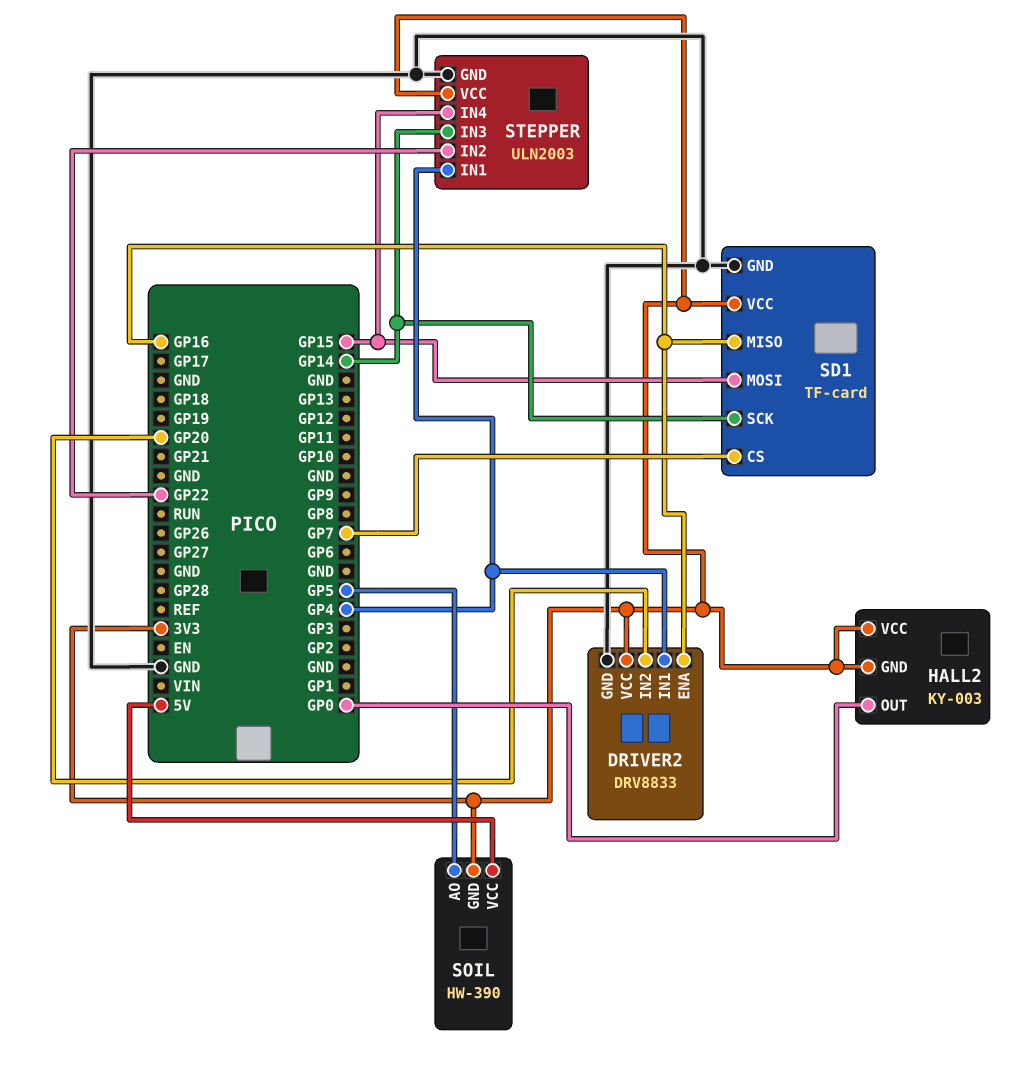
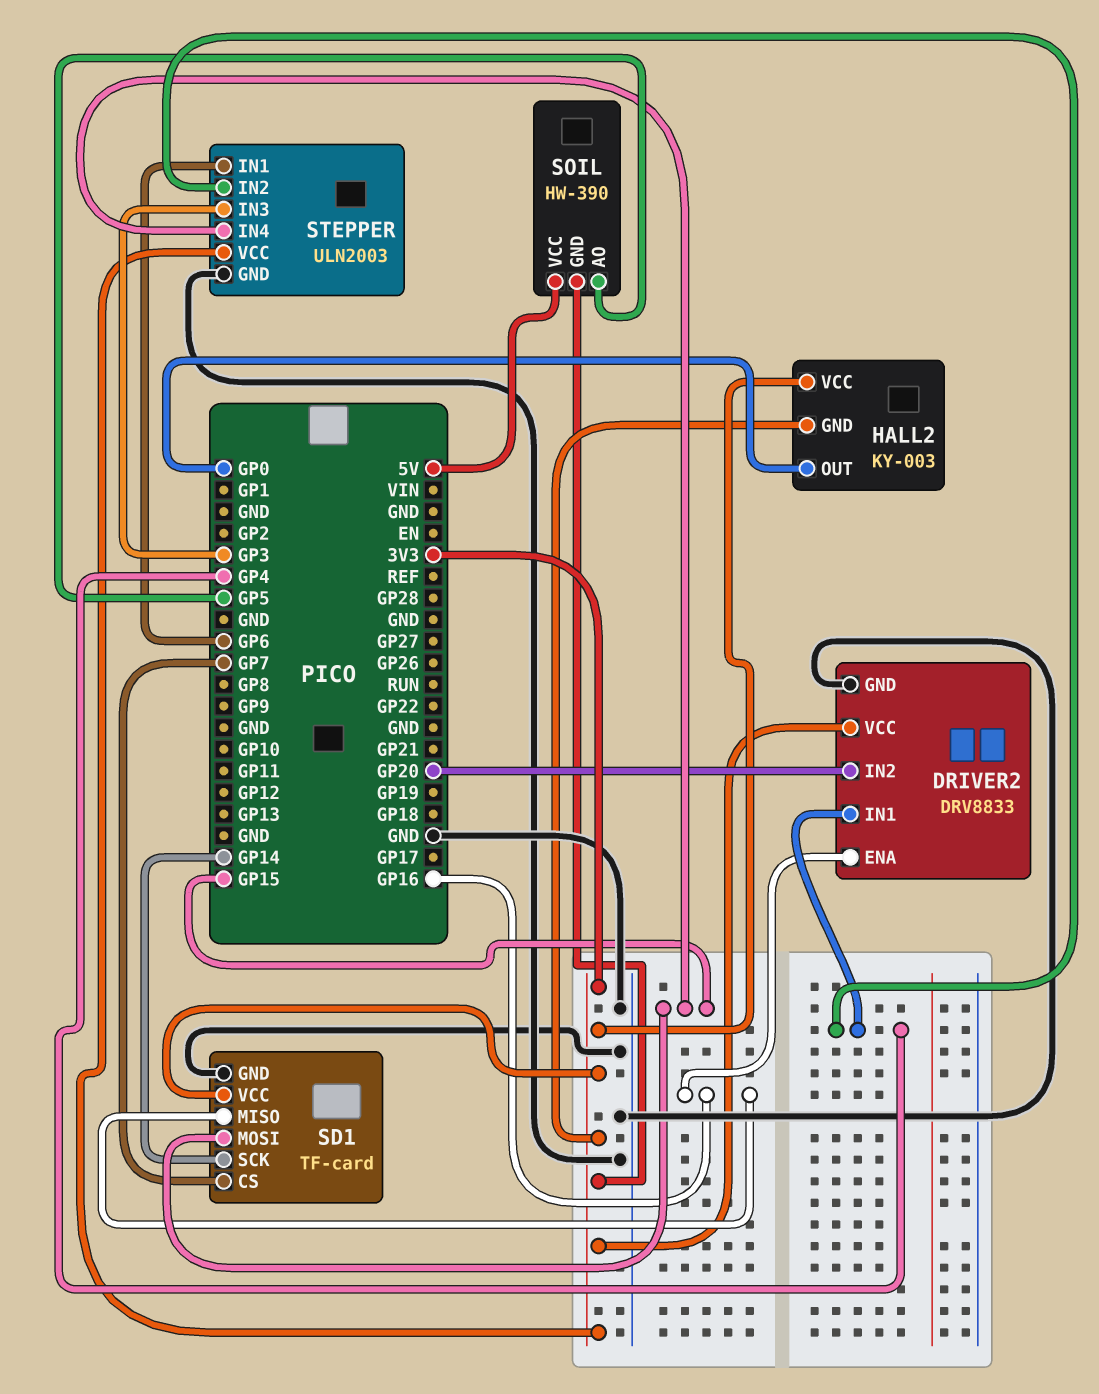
STEPPER pin IN1: GP4 -> GP6
STEPPER pin IN2: GP22 -> GP4
STEPPER pin IN3: GP14 -> GP3

